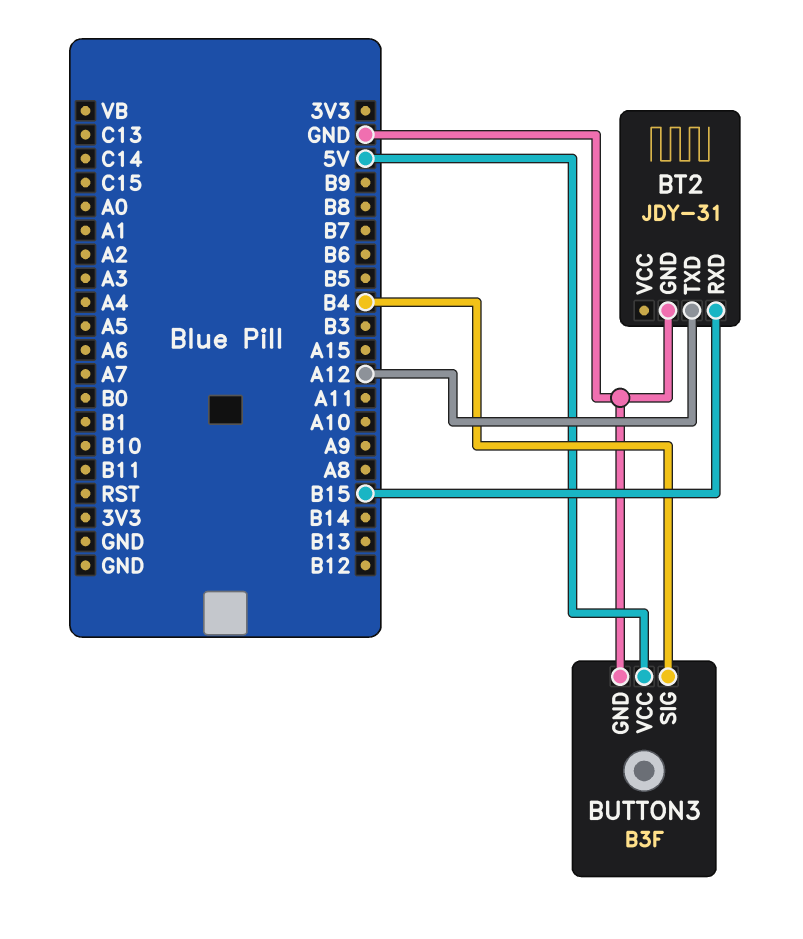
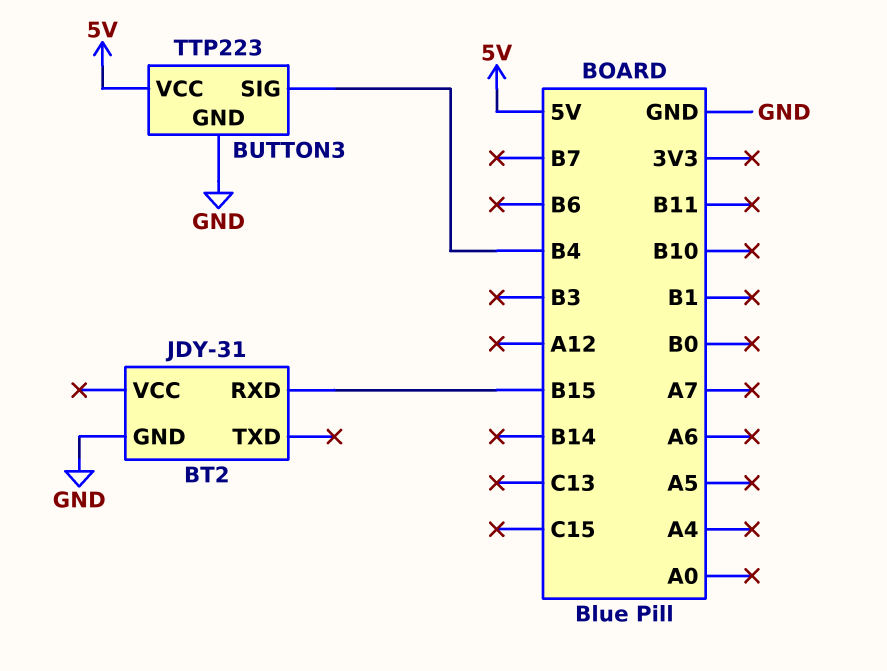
BT2 pin TXD: A12 -> none
BUTTON3: B3F -> TTP223

